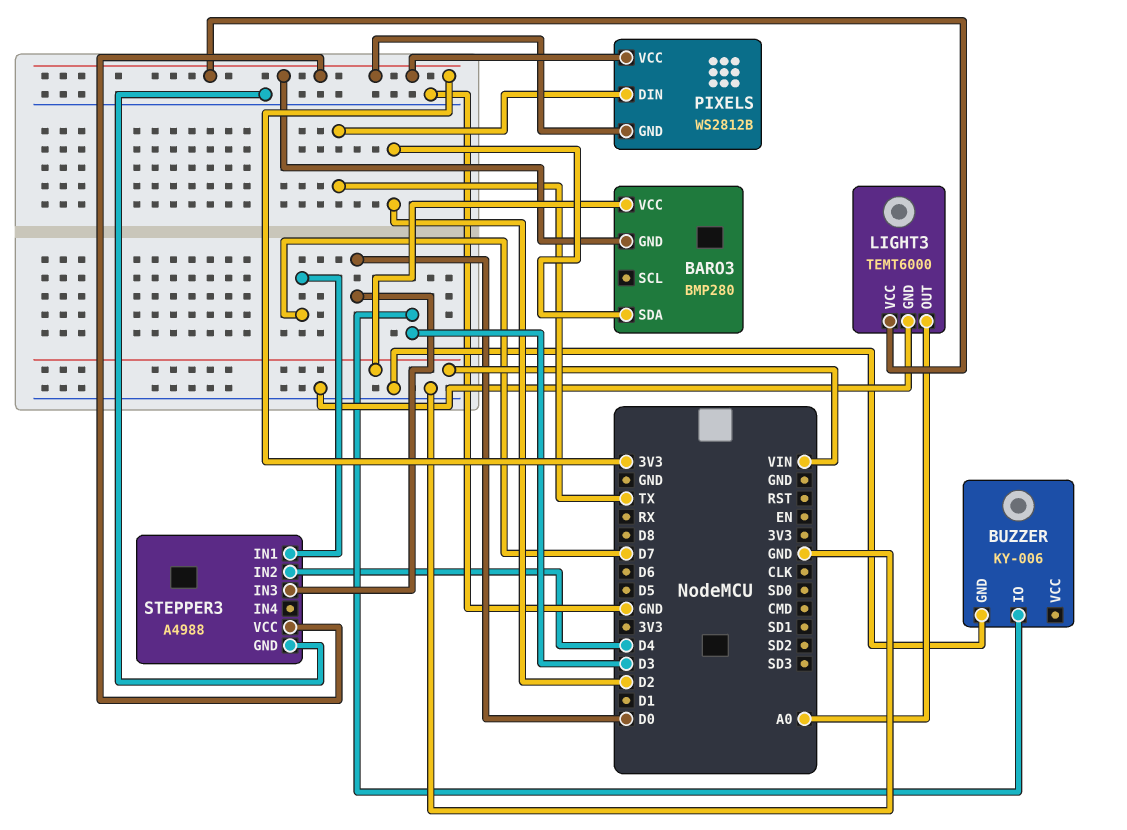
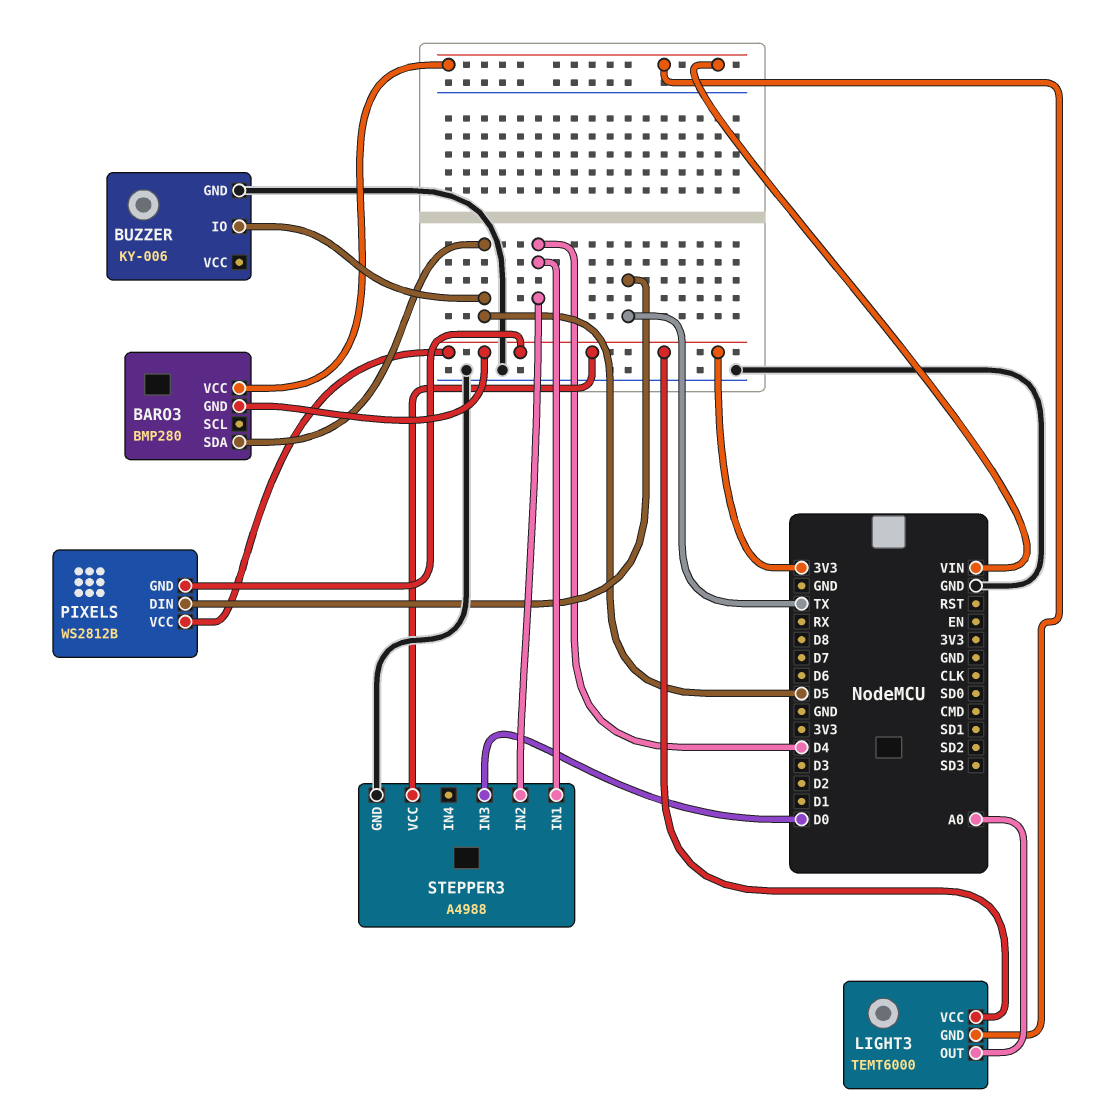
BARO3 pin SDA: D2 -> D5
BUZZER pin IO: D3 -> D5
LIGHT3 pin GND: GND -> VIN
STEPPER3 pin IN1: D7 -> D4

